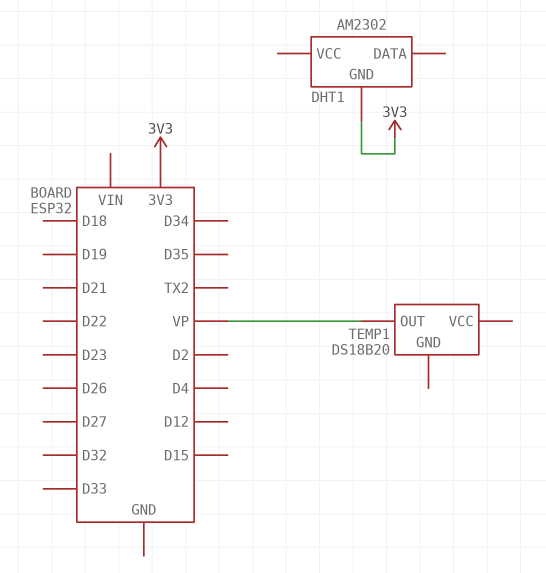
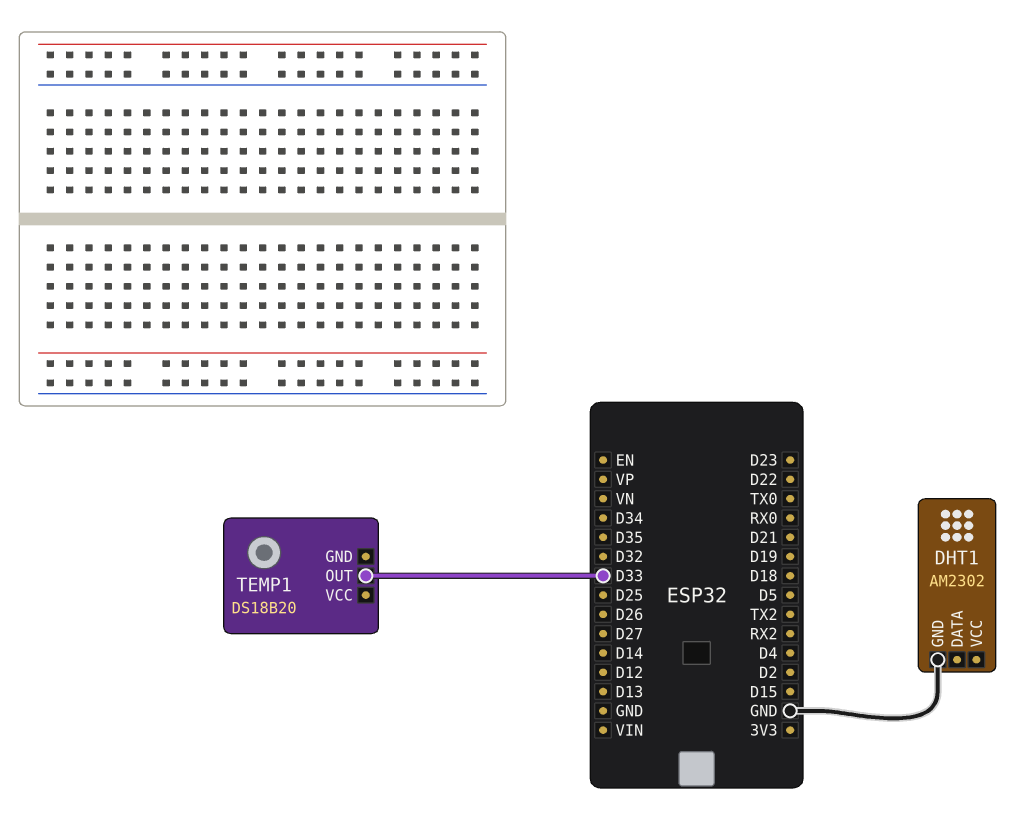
DHT1 pin GND: 3V3 -> GND
TEMP1 pin OUT: VP -> D33

